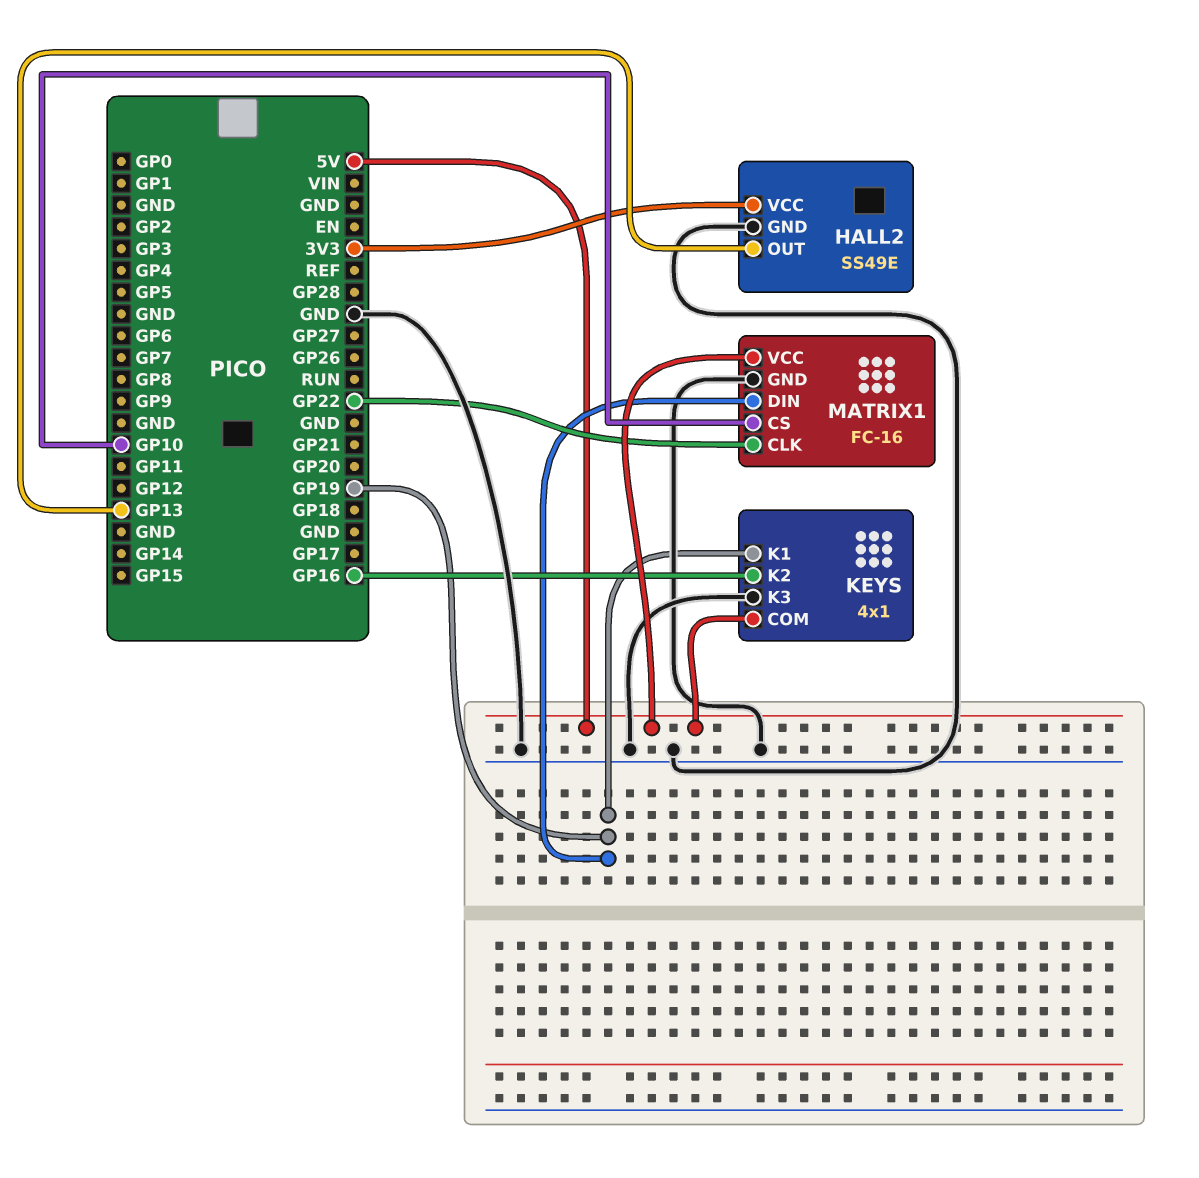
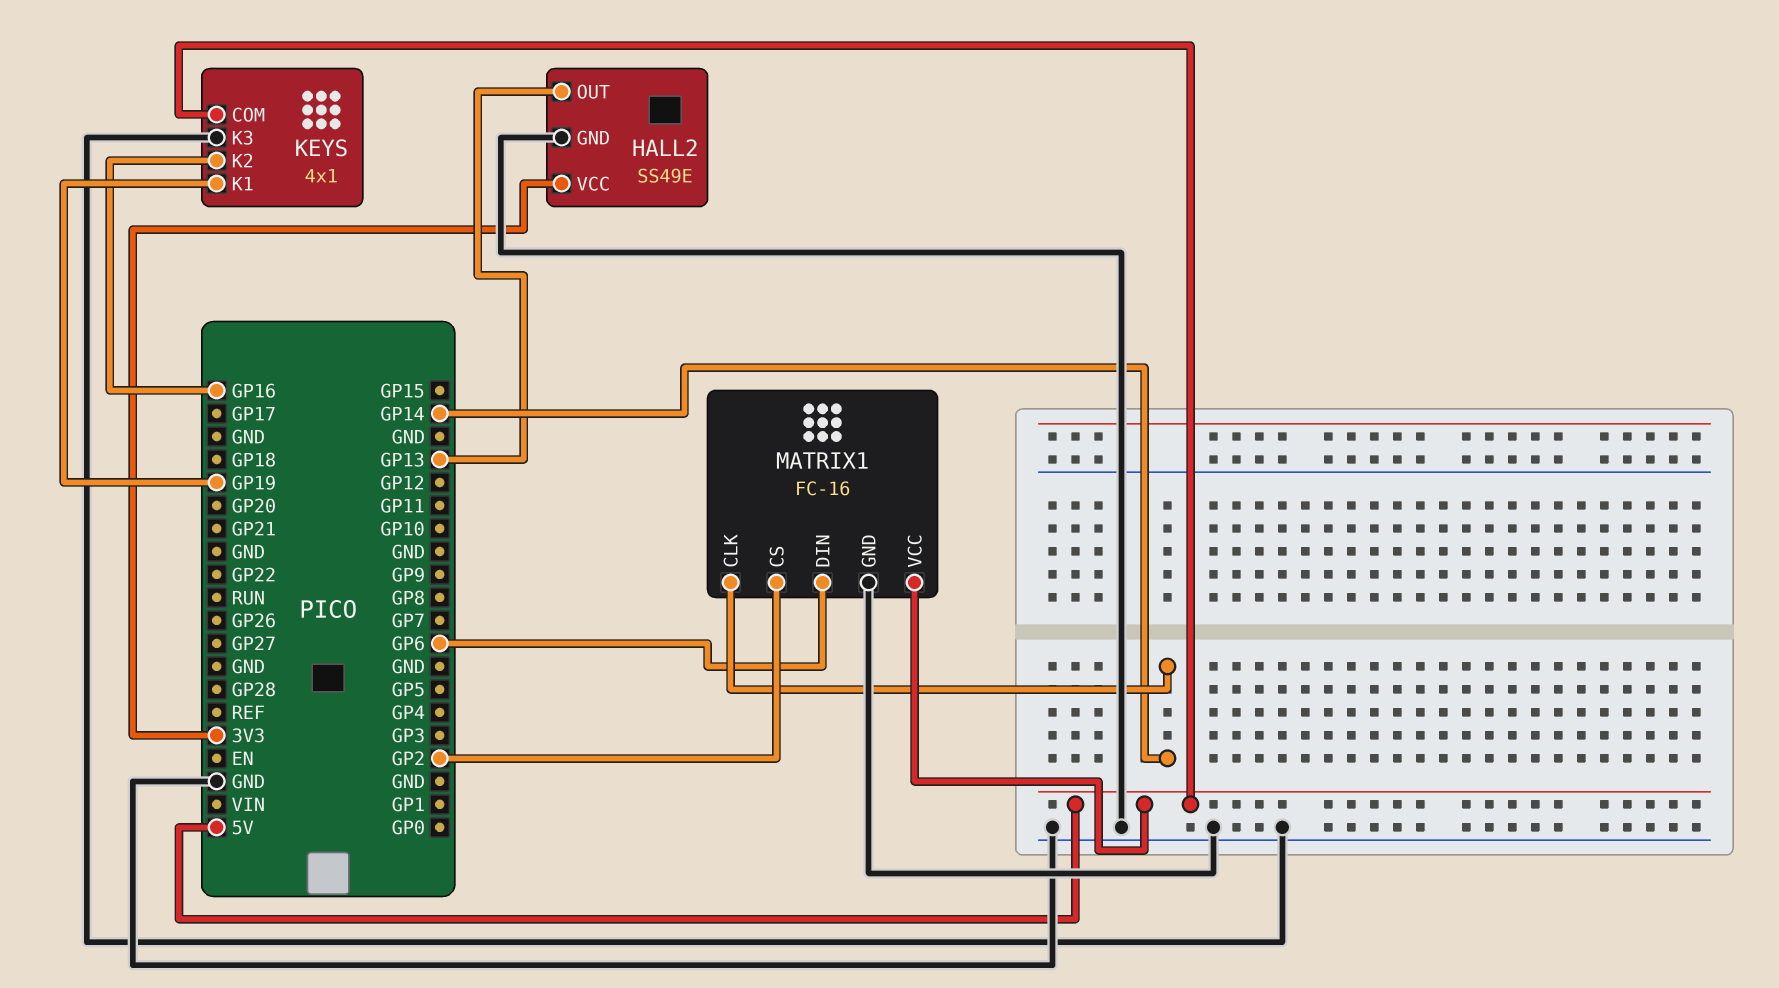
MATRIX1 pin CLK: GP22 -> GP14
MATRIX1 pin CS: GP10 -> GP2
MATRIX1 pin DIN: GP19 -> GP6

